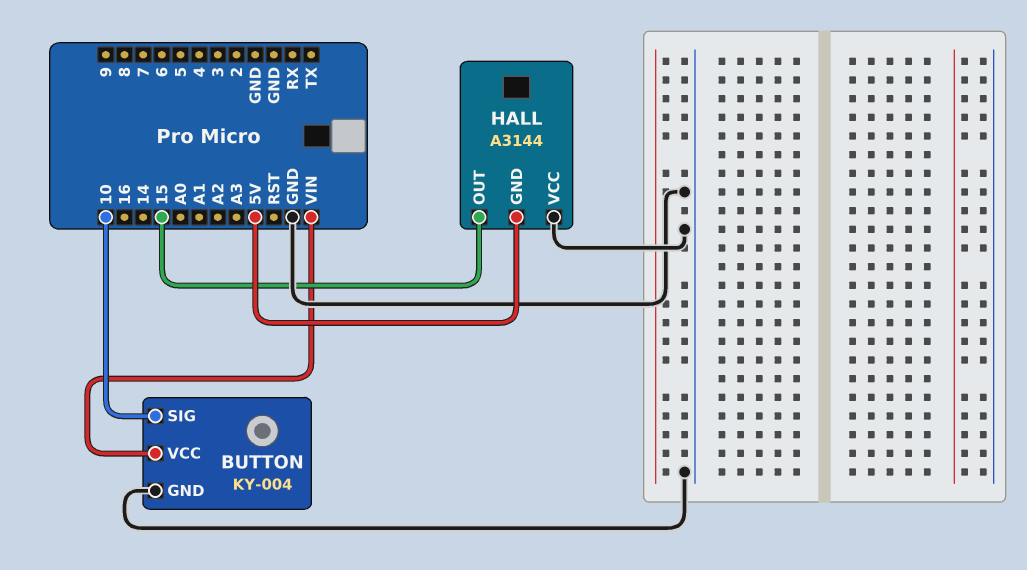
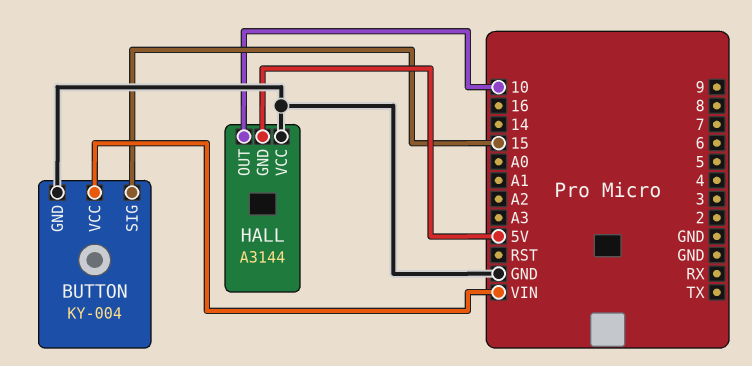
BUTTON pin SIG: 10 -> 15
HALL pin OUT: 15 -> 10

